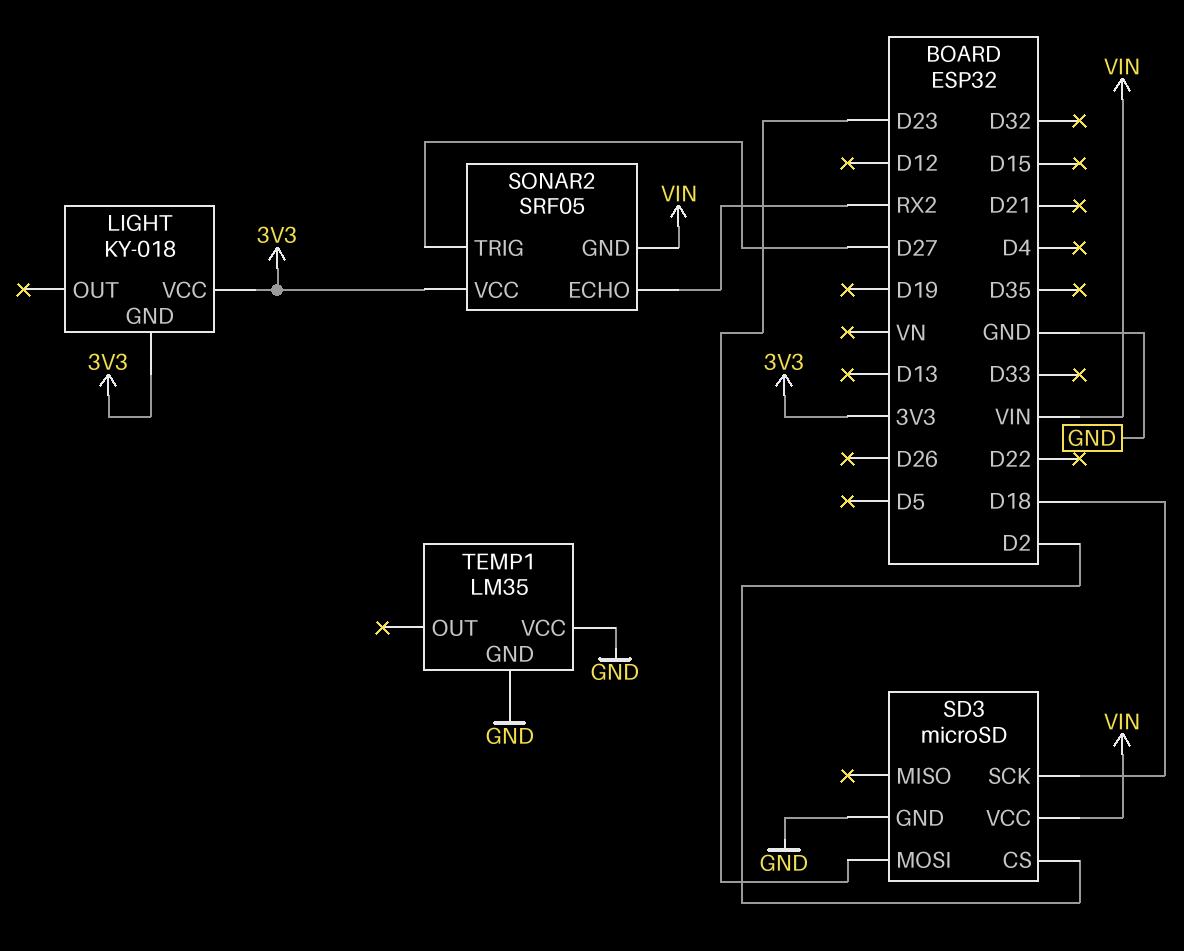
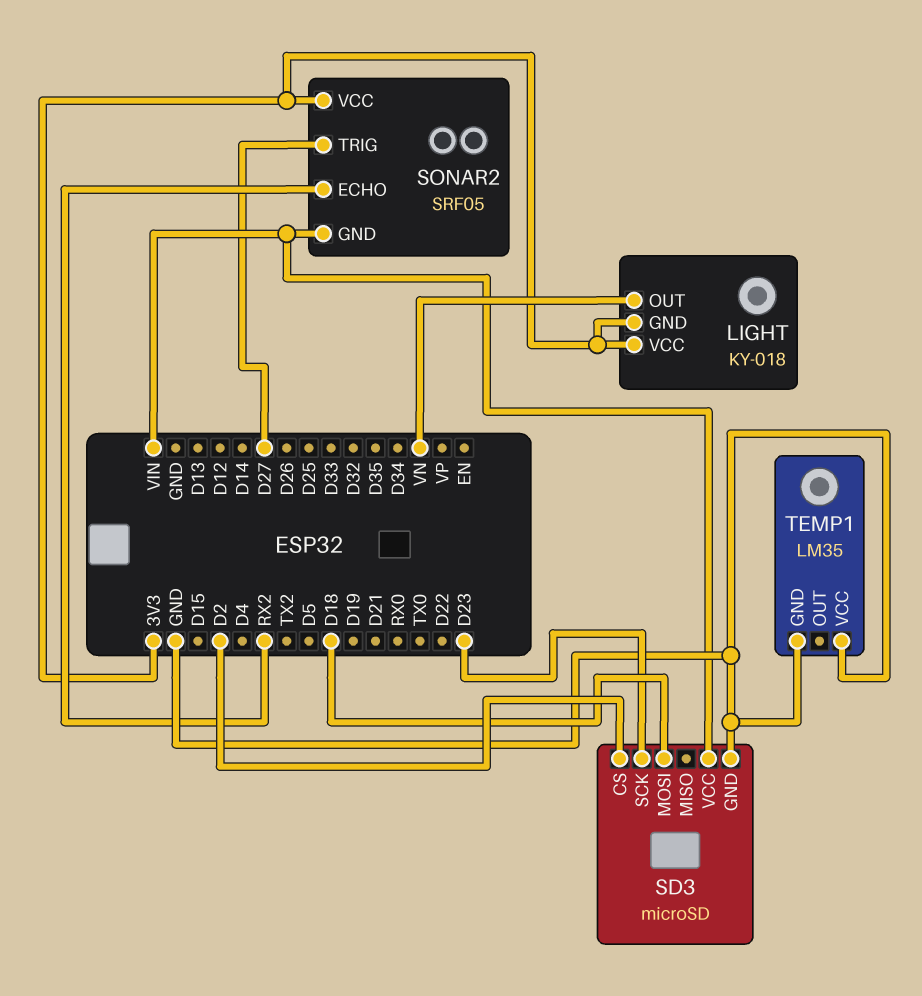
LIGHT pin OUT: none -> VN
SD3 pin MOSI: D23 -> D18
SD3 pin SCK: D18 -> D23

